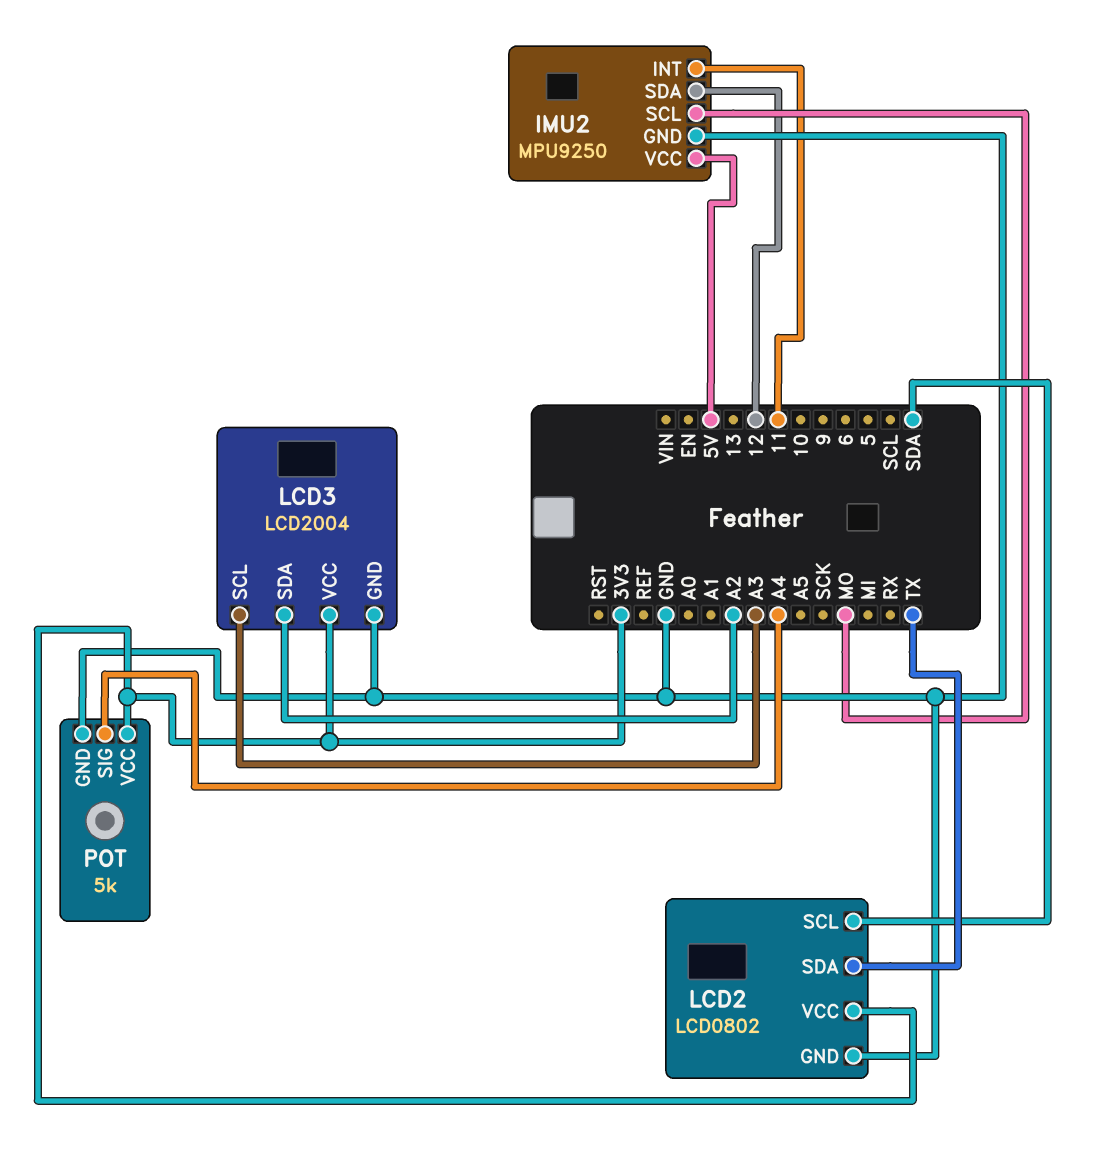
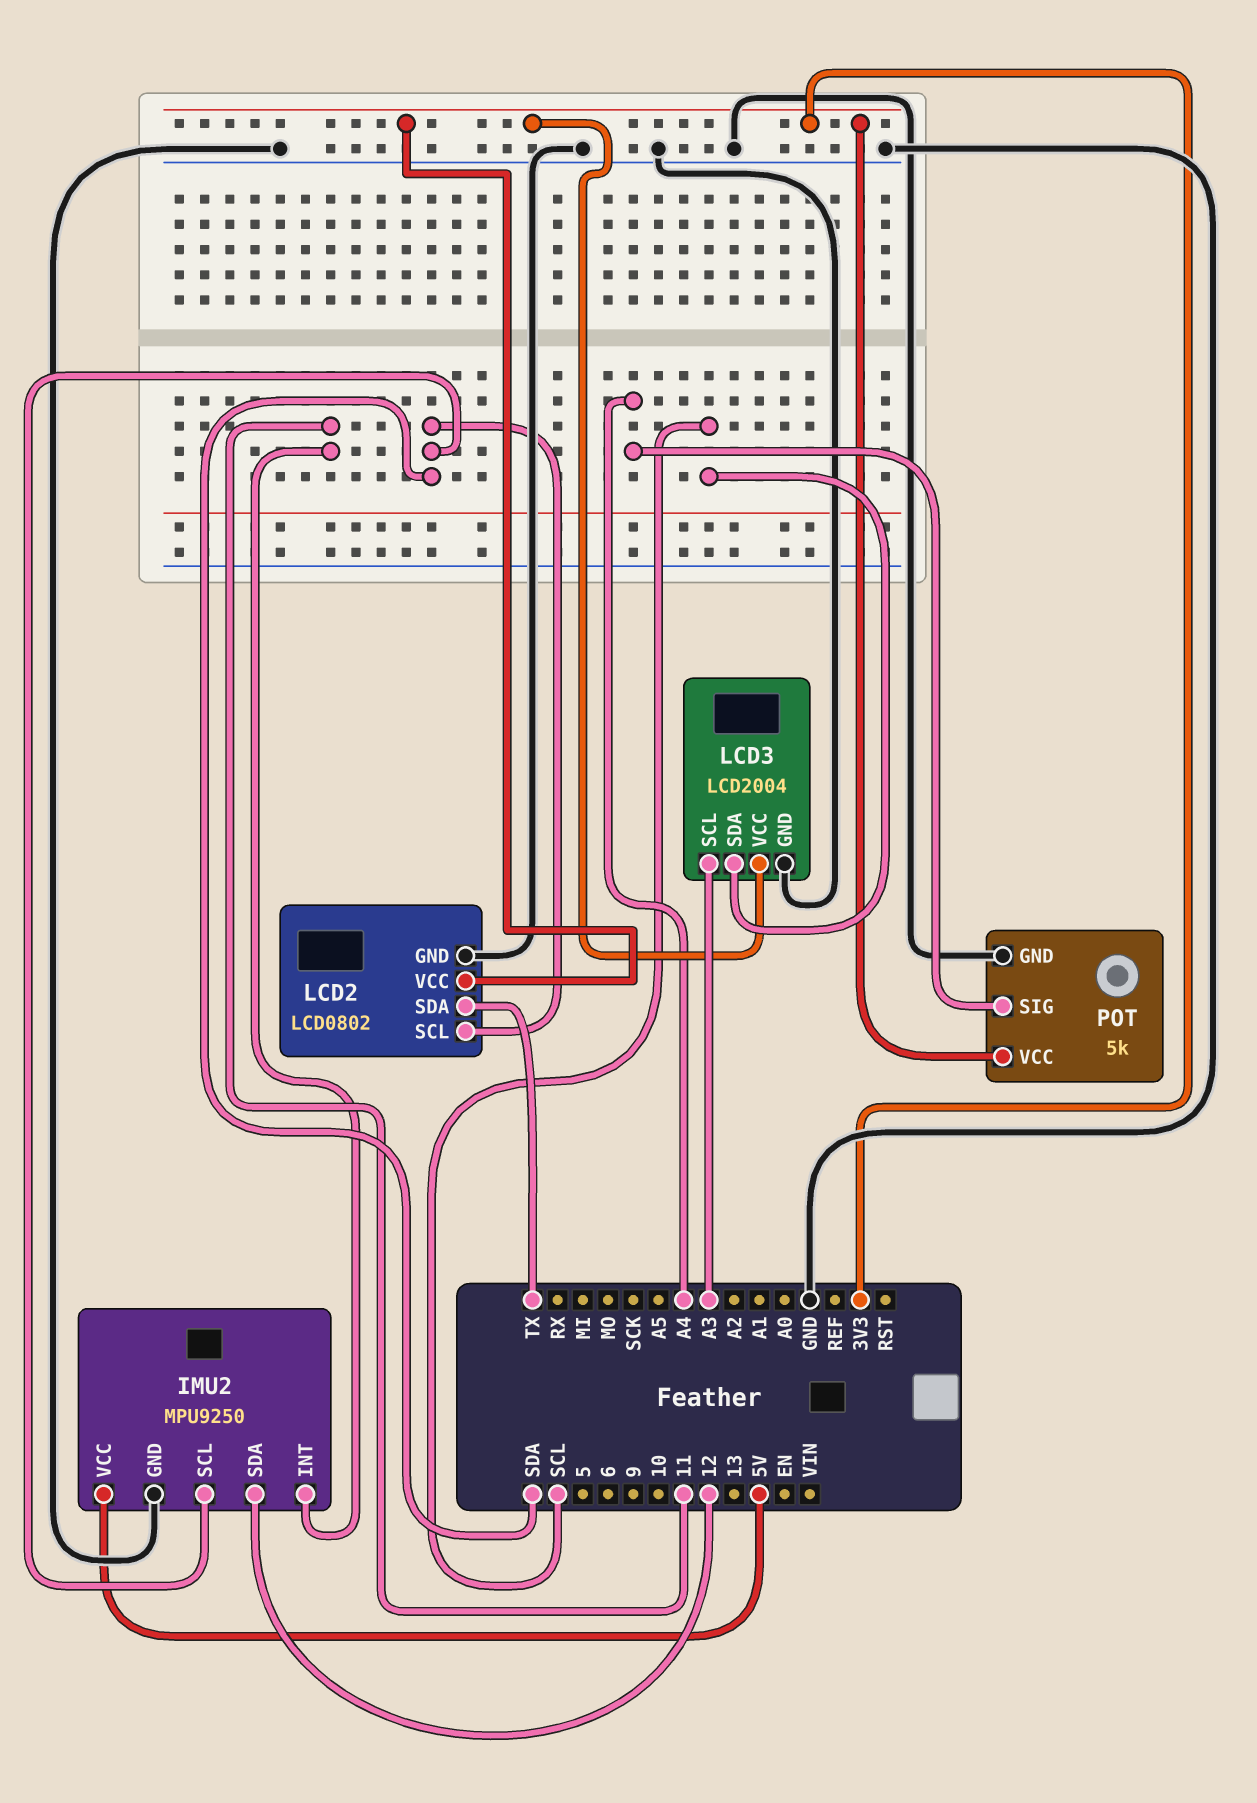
IMU2 pin SCL: MO -> SDA
LCD3 pin SDA: A2 -> SCL

